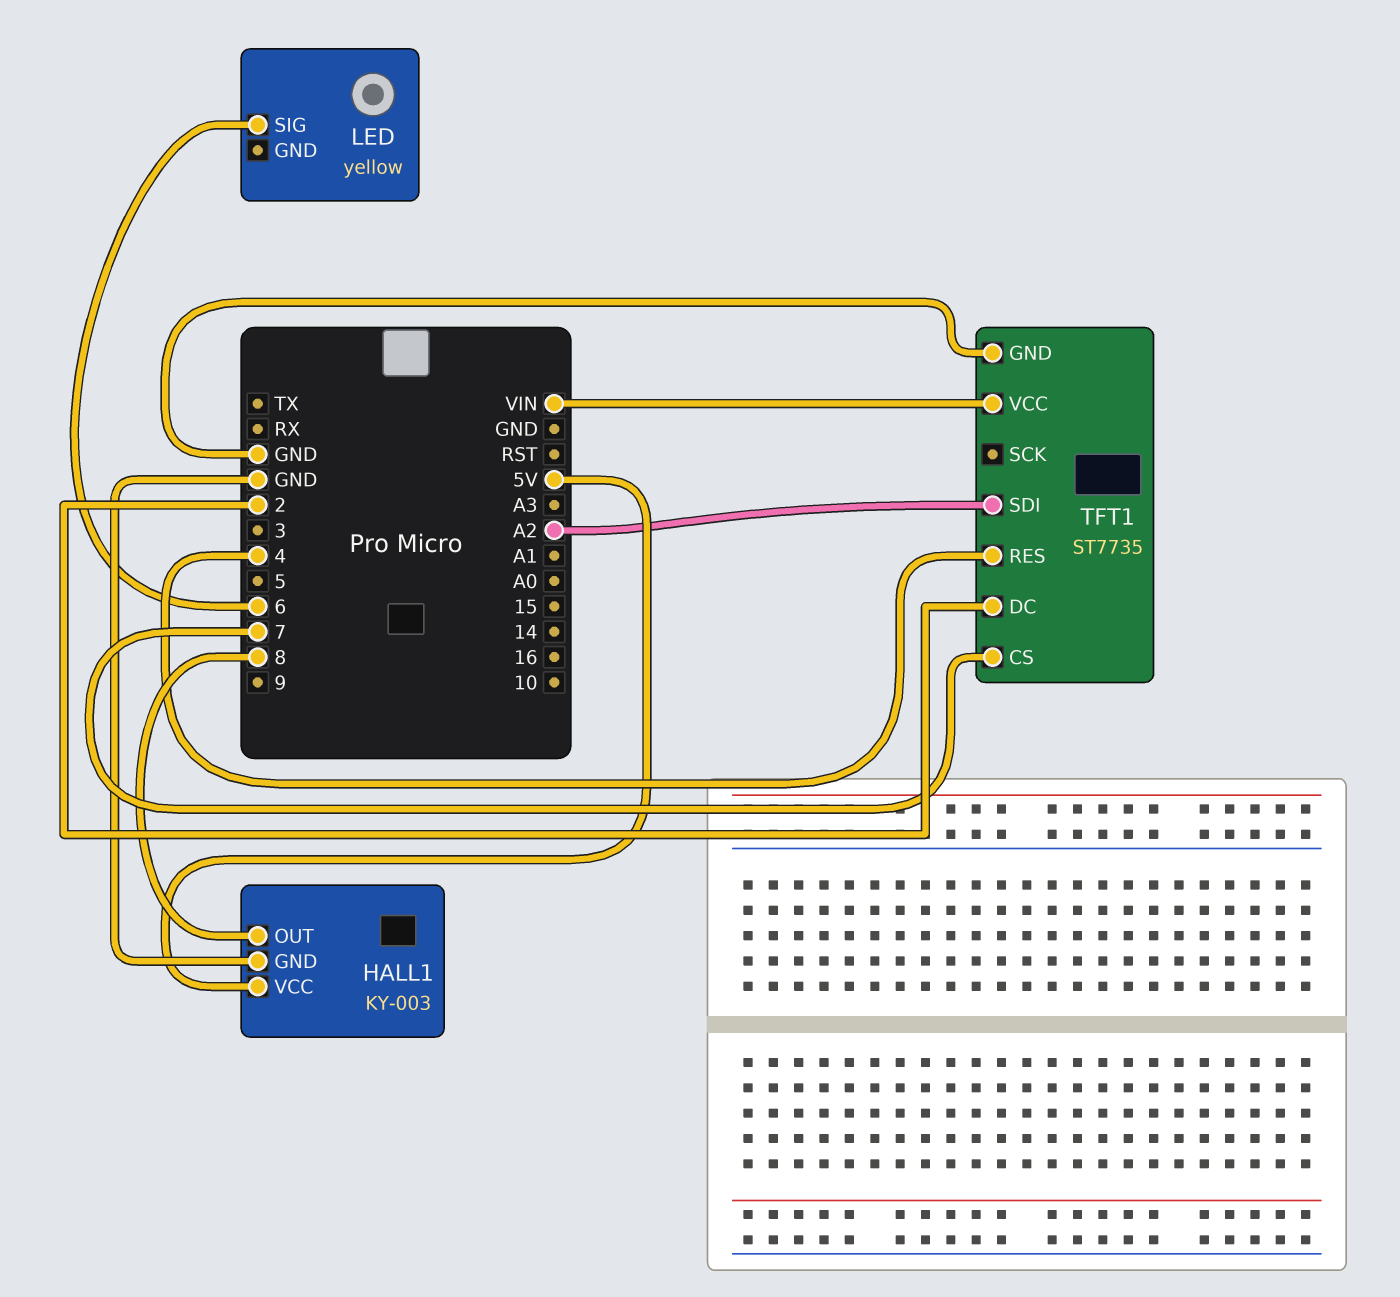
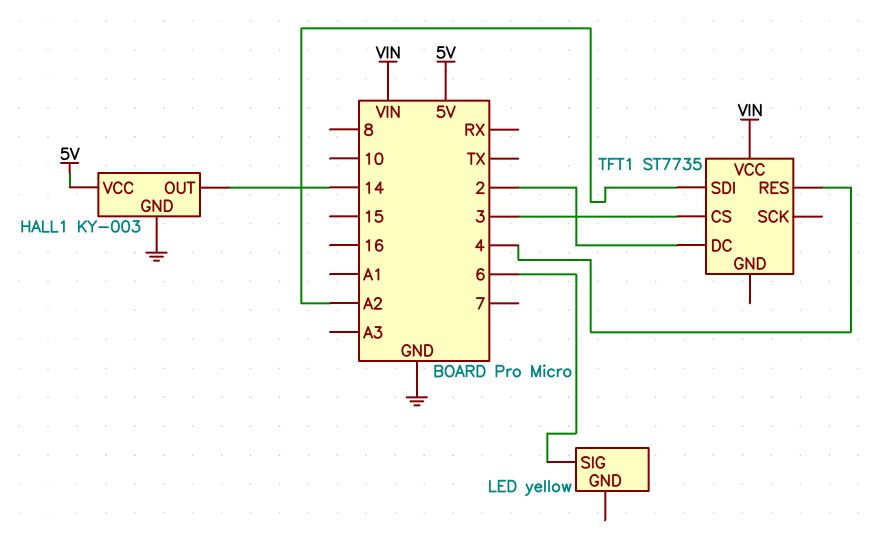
HALL1 pin OUT: 8 -> 14
TFT1 pin CS: 7 -> 3
TFT1 pin GND: GND -> none

